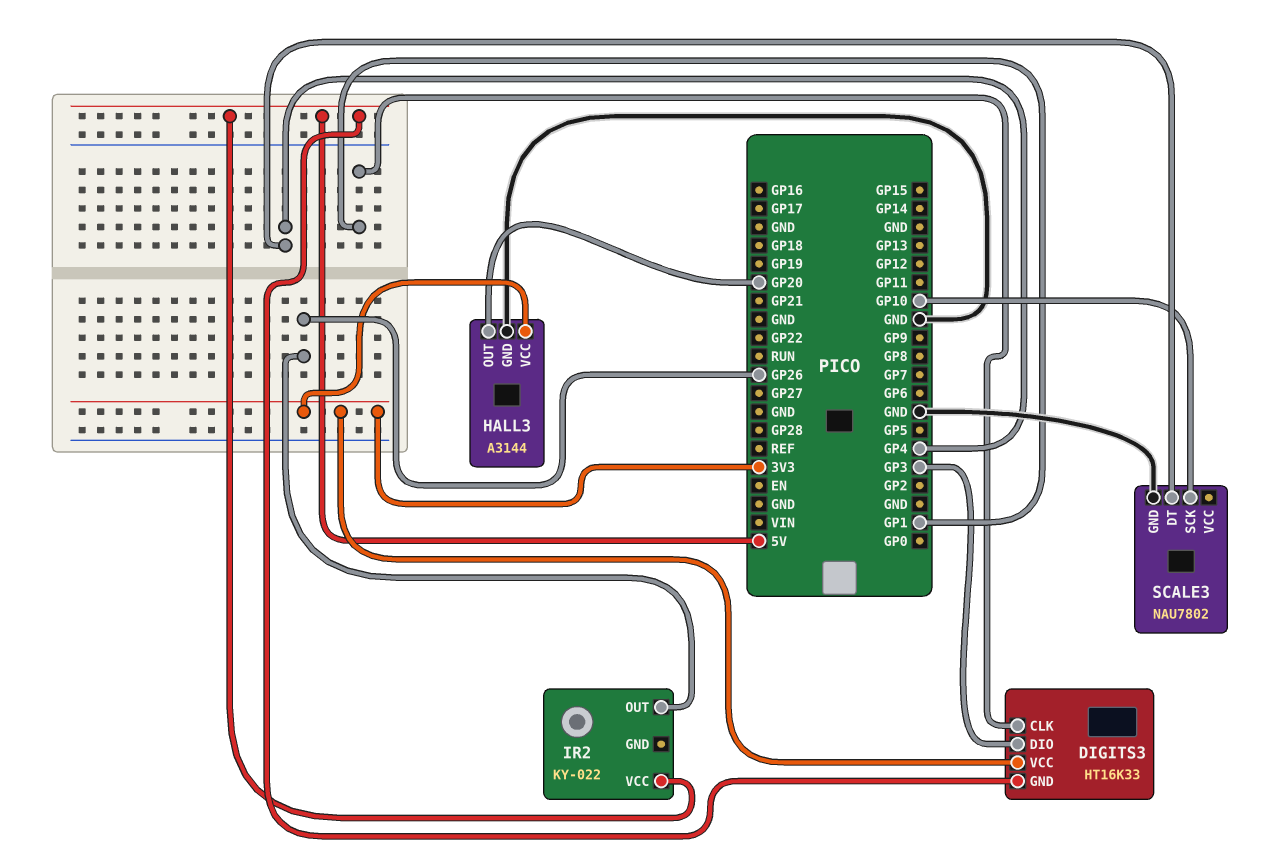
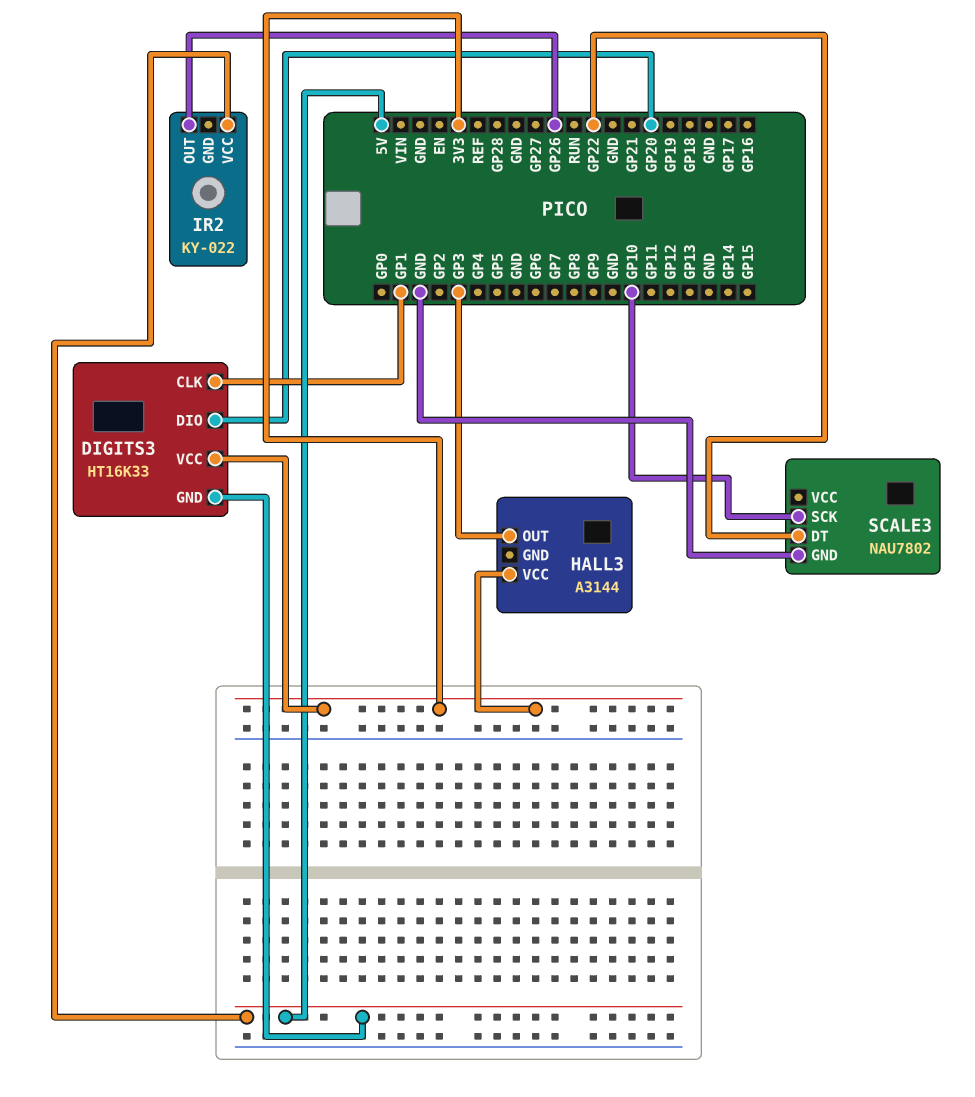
DIGITS3 pin DIO: GP3 -> GP20
HALL3 pin GND: GND -> none
HALL3 pin OUT: GP20 -> GP3
SCALE3 pin DT: GP4 -> GP22

